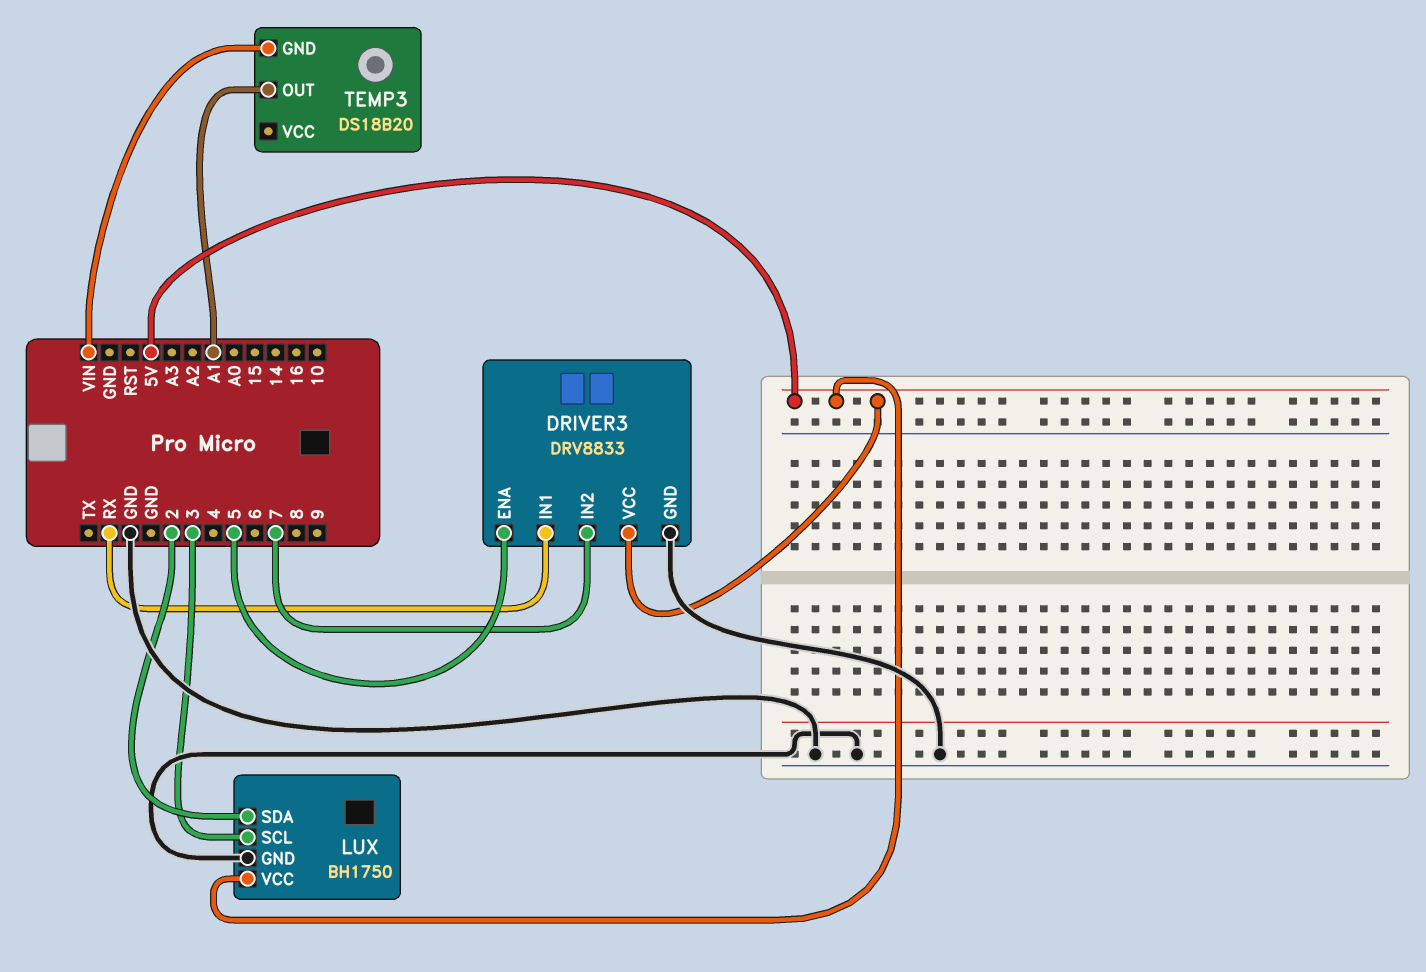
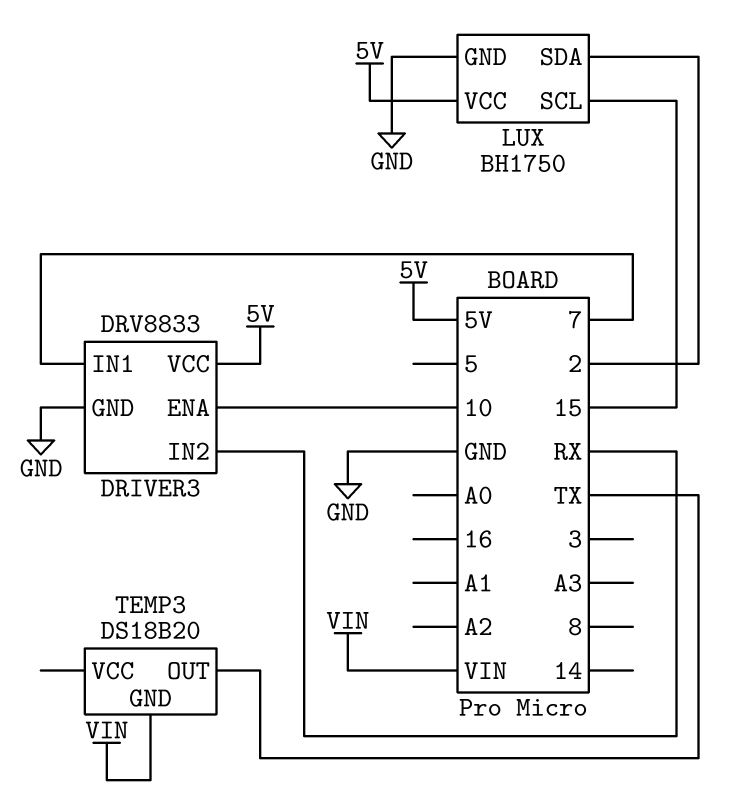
DRIVER3 pin ENA: 5 -> 10
DRIVER3 pin IN1: RX -> 7
DRIVER3 pin IN2: 7 -> RX
LUX pin SCL: 3 -> 15
TEMP3 pin OUT: A1 -> TX

